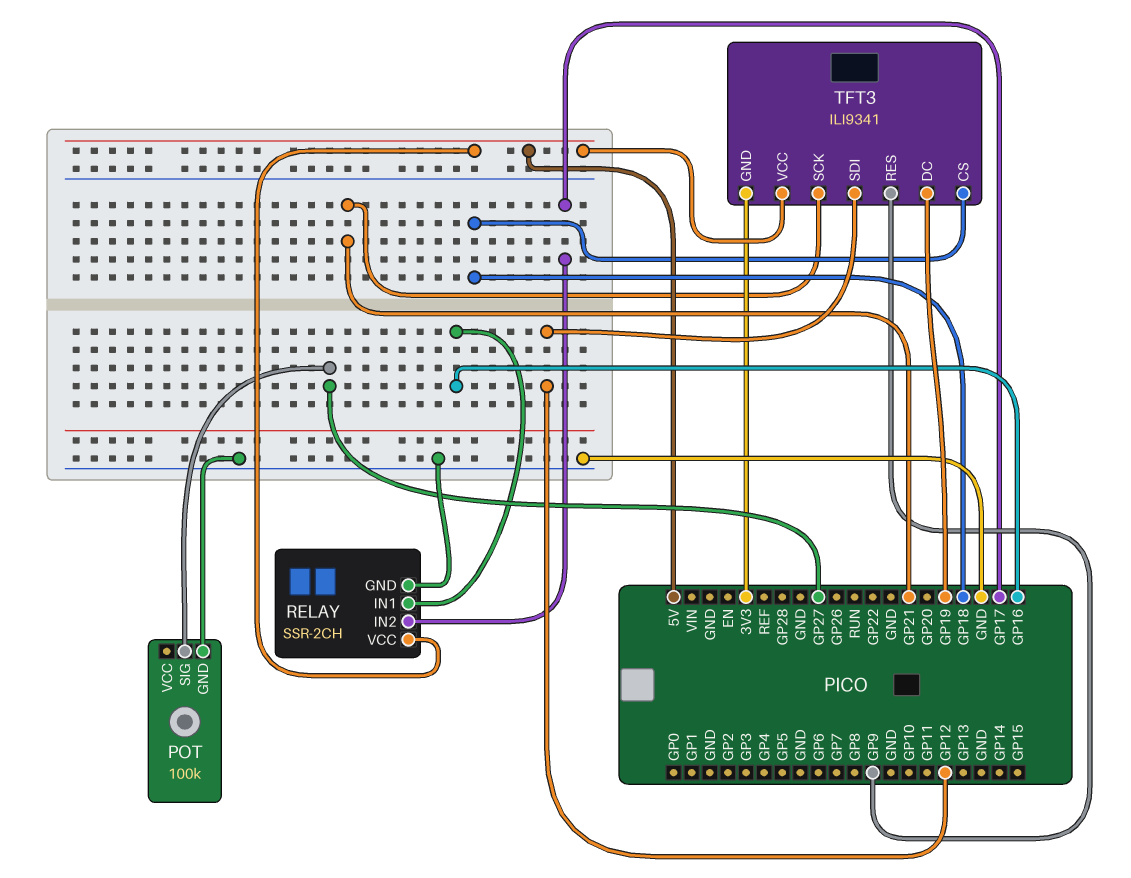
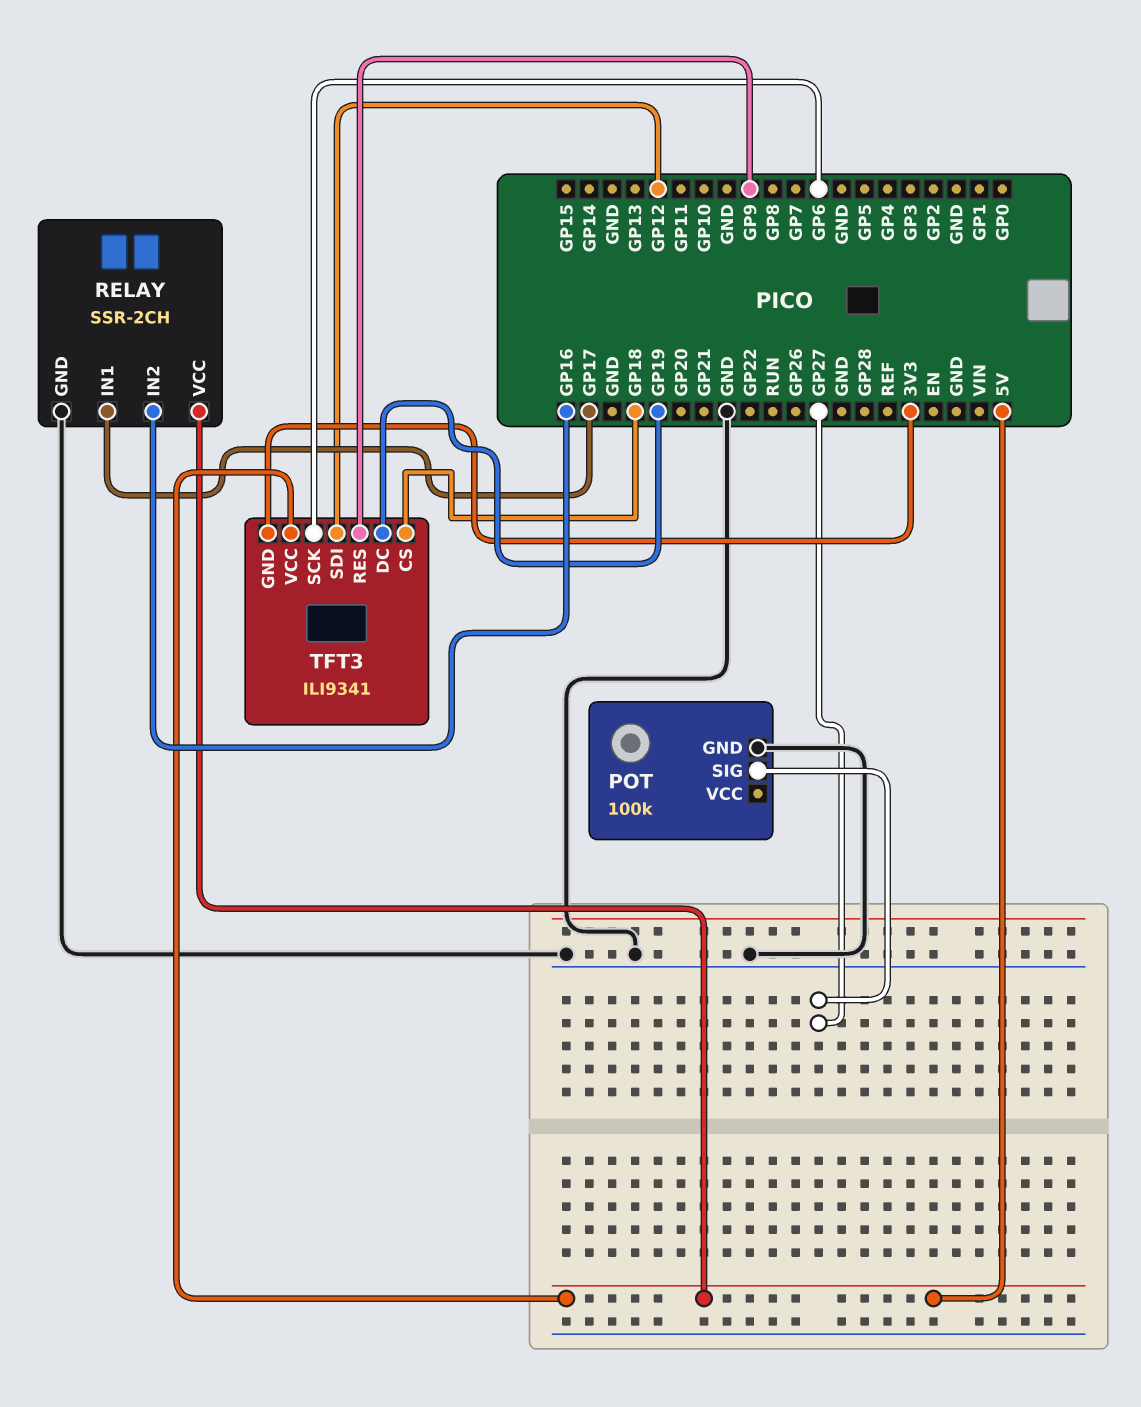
RELAY pin IN1: GP16 -> GP17
RELAY pin IN2: GP17 -> GP16
TFT3 pin SCK: GP21 -> GP6

